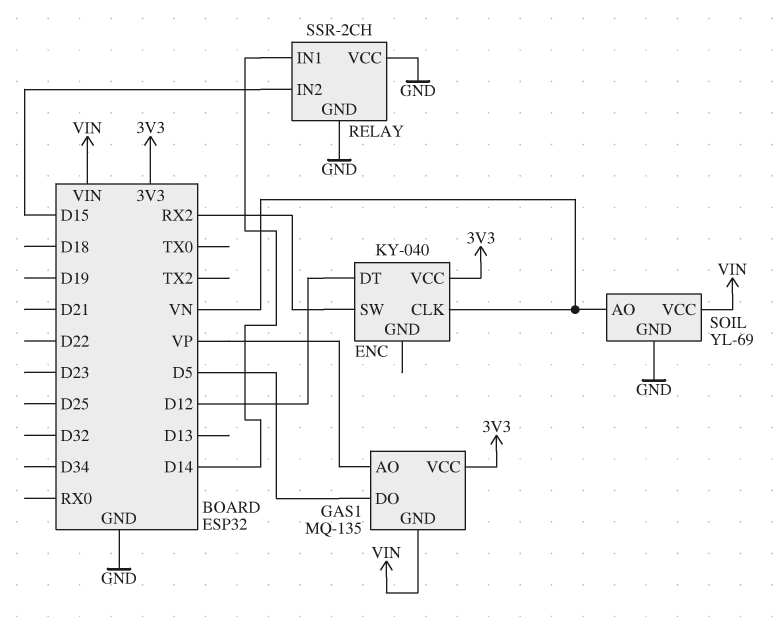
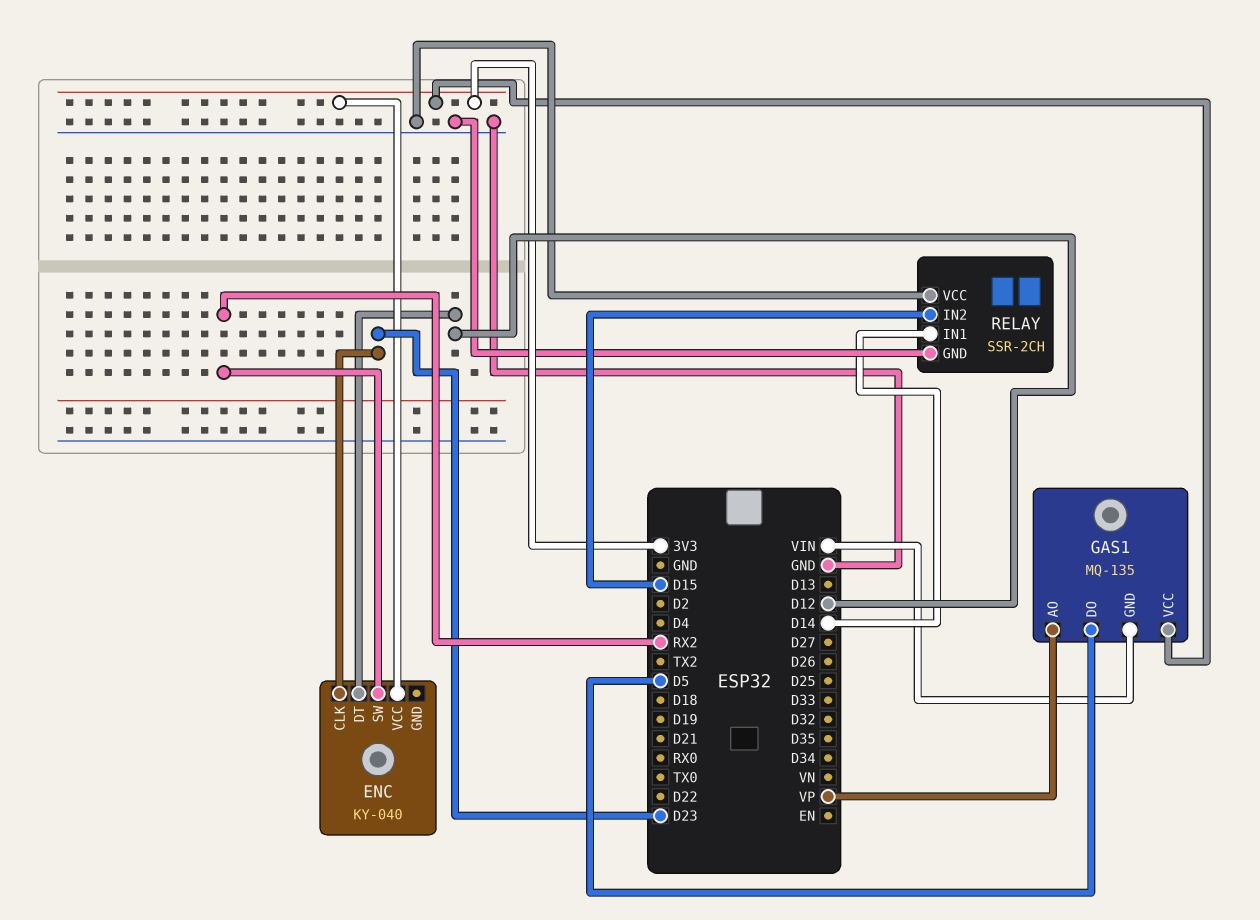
ENC pin CLK: VN -> D23
SOIL: YL-69 -> none
SOIL pin AO: VN -> none
SOIL pin GND: GND -> none
SOIL pin VCC: VIN -> none

